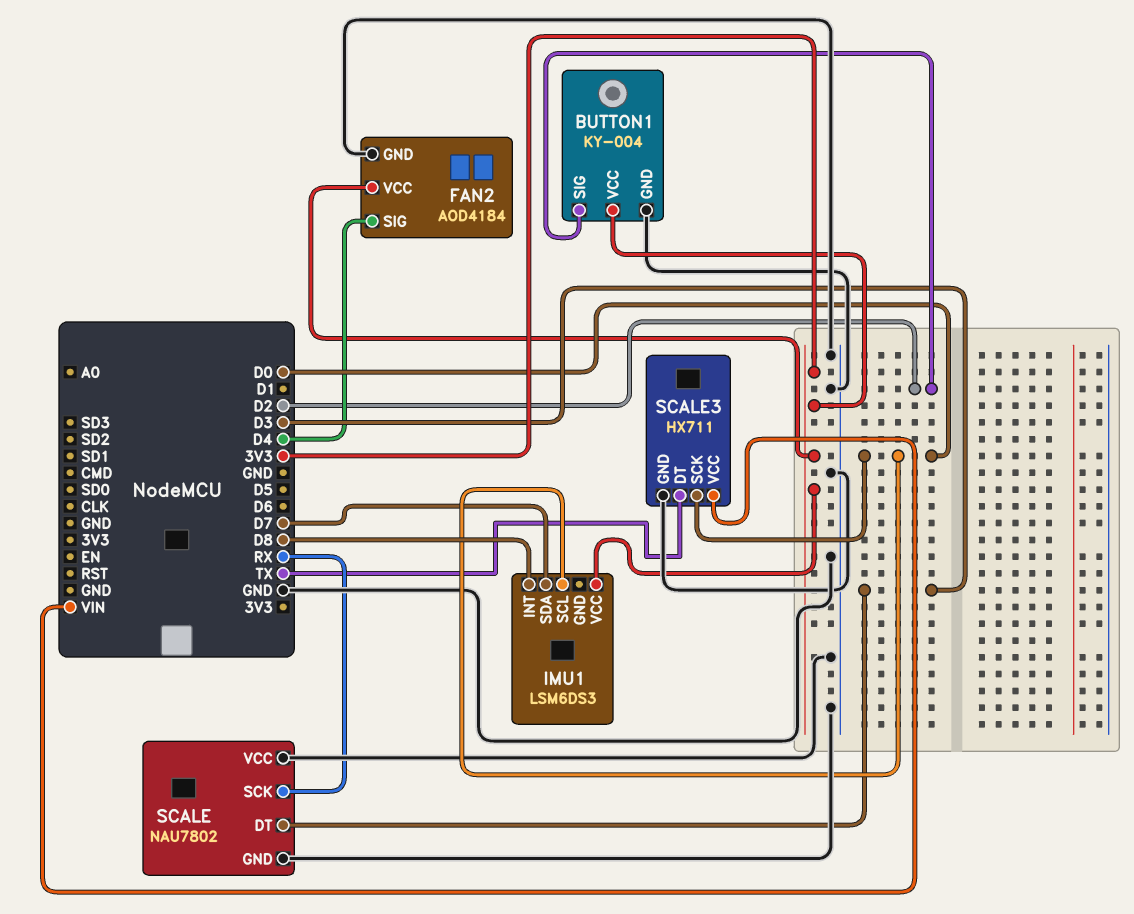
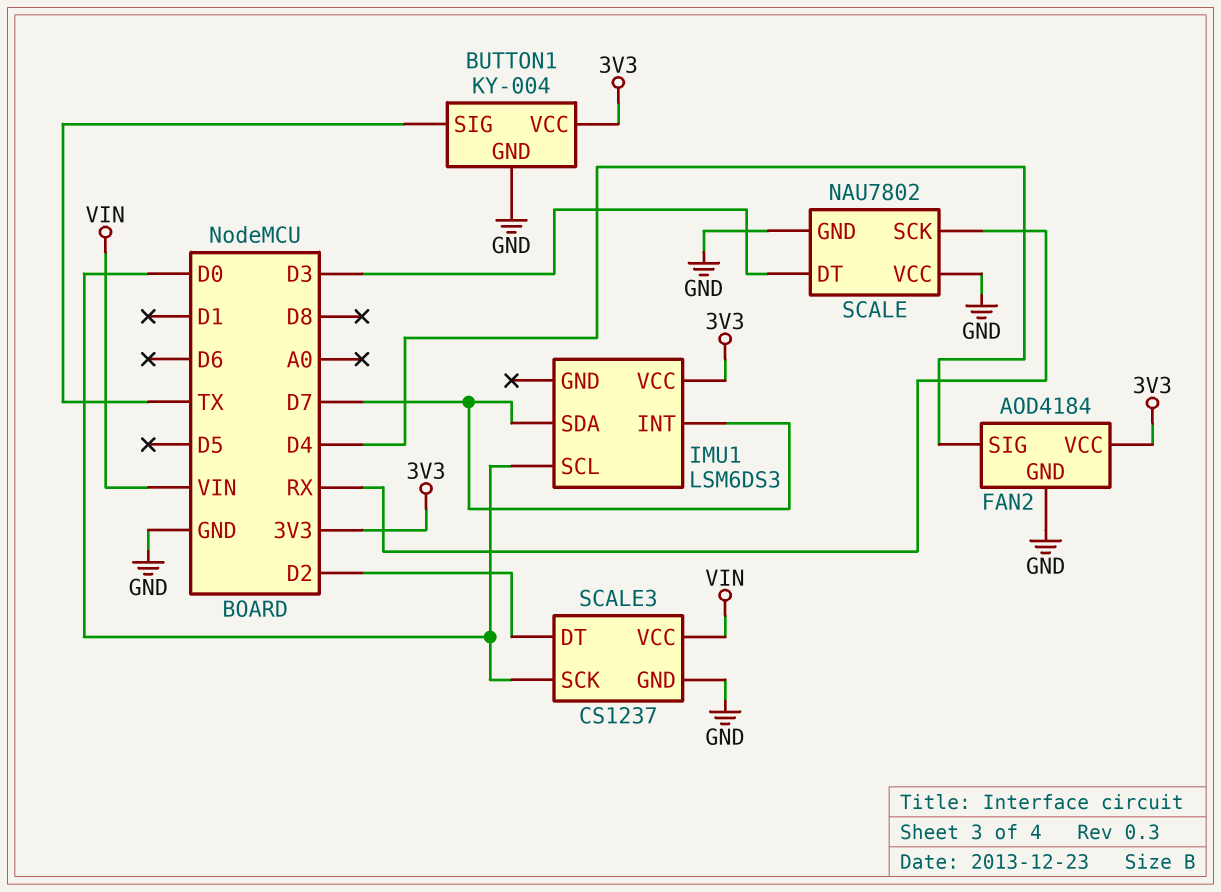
BUTTON1 pin SIG: D2 -> TX
IMU1 pin INT: D8 -> D7
SCALE3: HX711 -> CS1237
SCALE3 pin DT: TX -> D2

